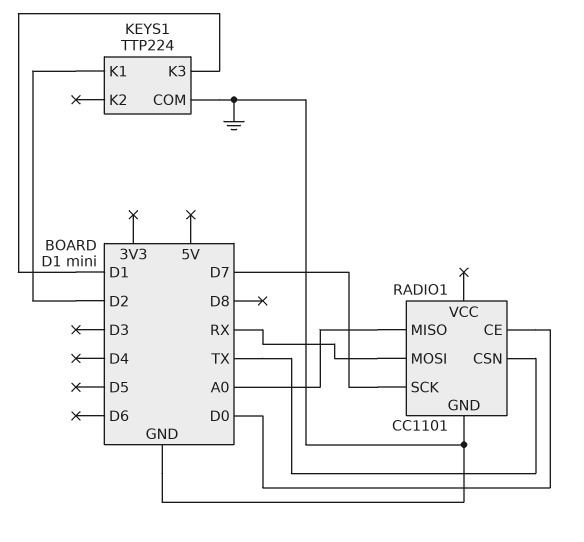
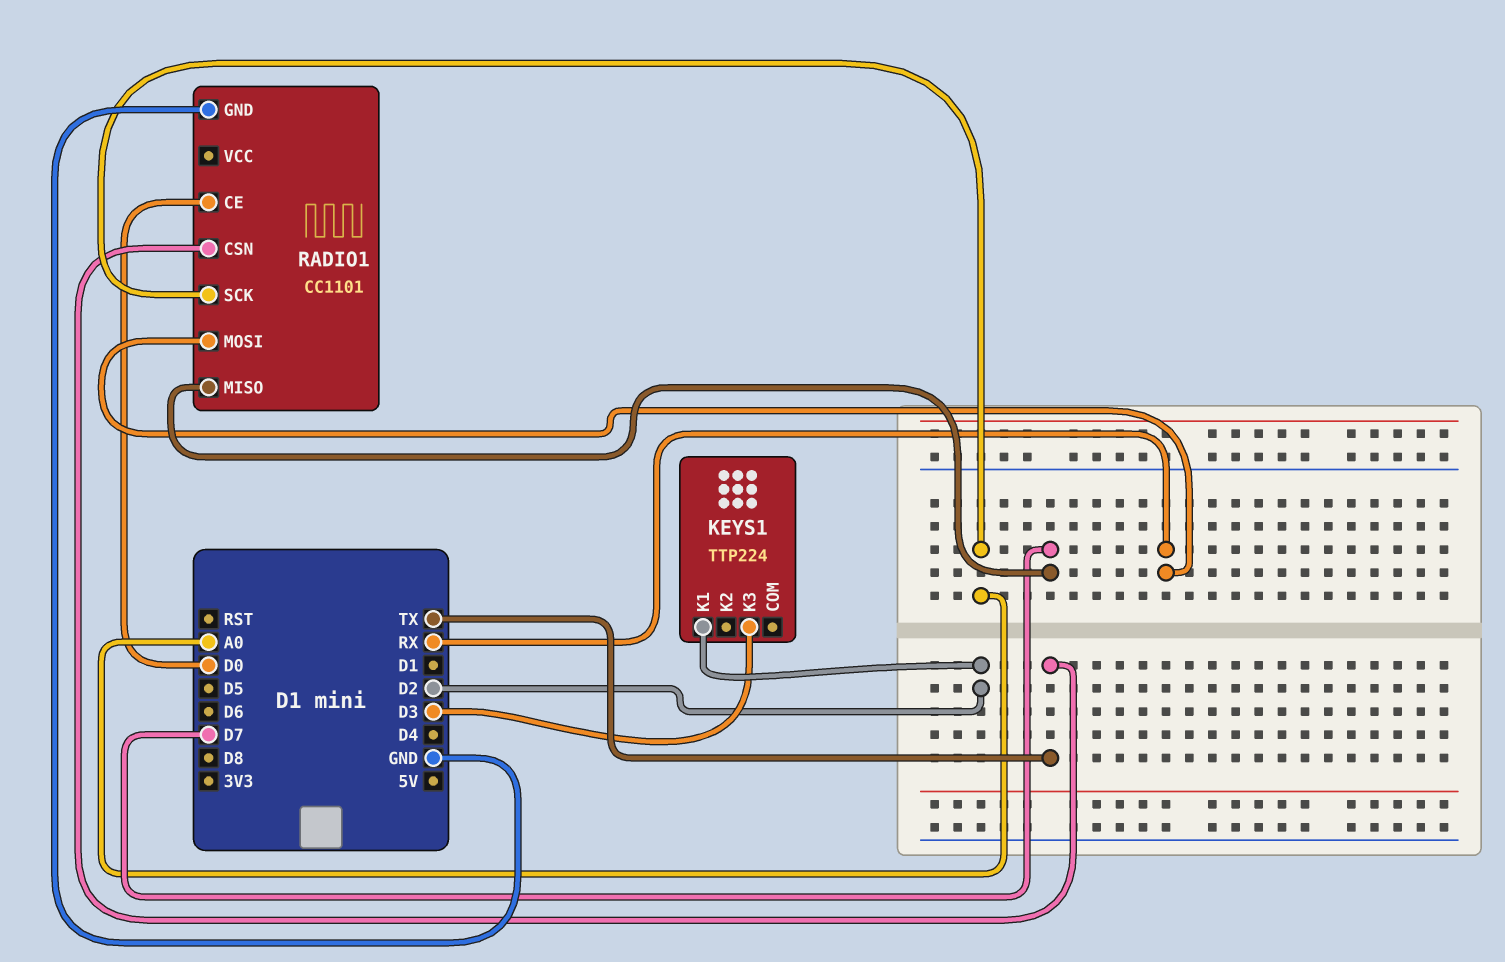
KEYS1 pin COM: GND -> none
KEYS1 pin K3: D1 -> D3
RADIO1 pin MISO: A0 -> D7
RADIO1 pin SCK: D7 -> A0

